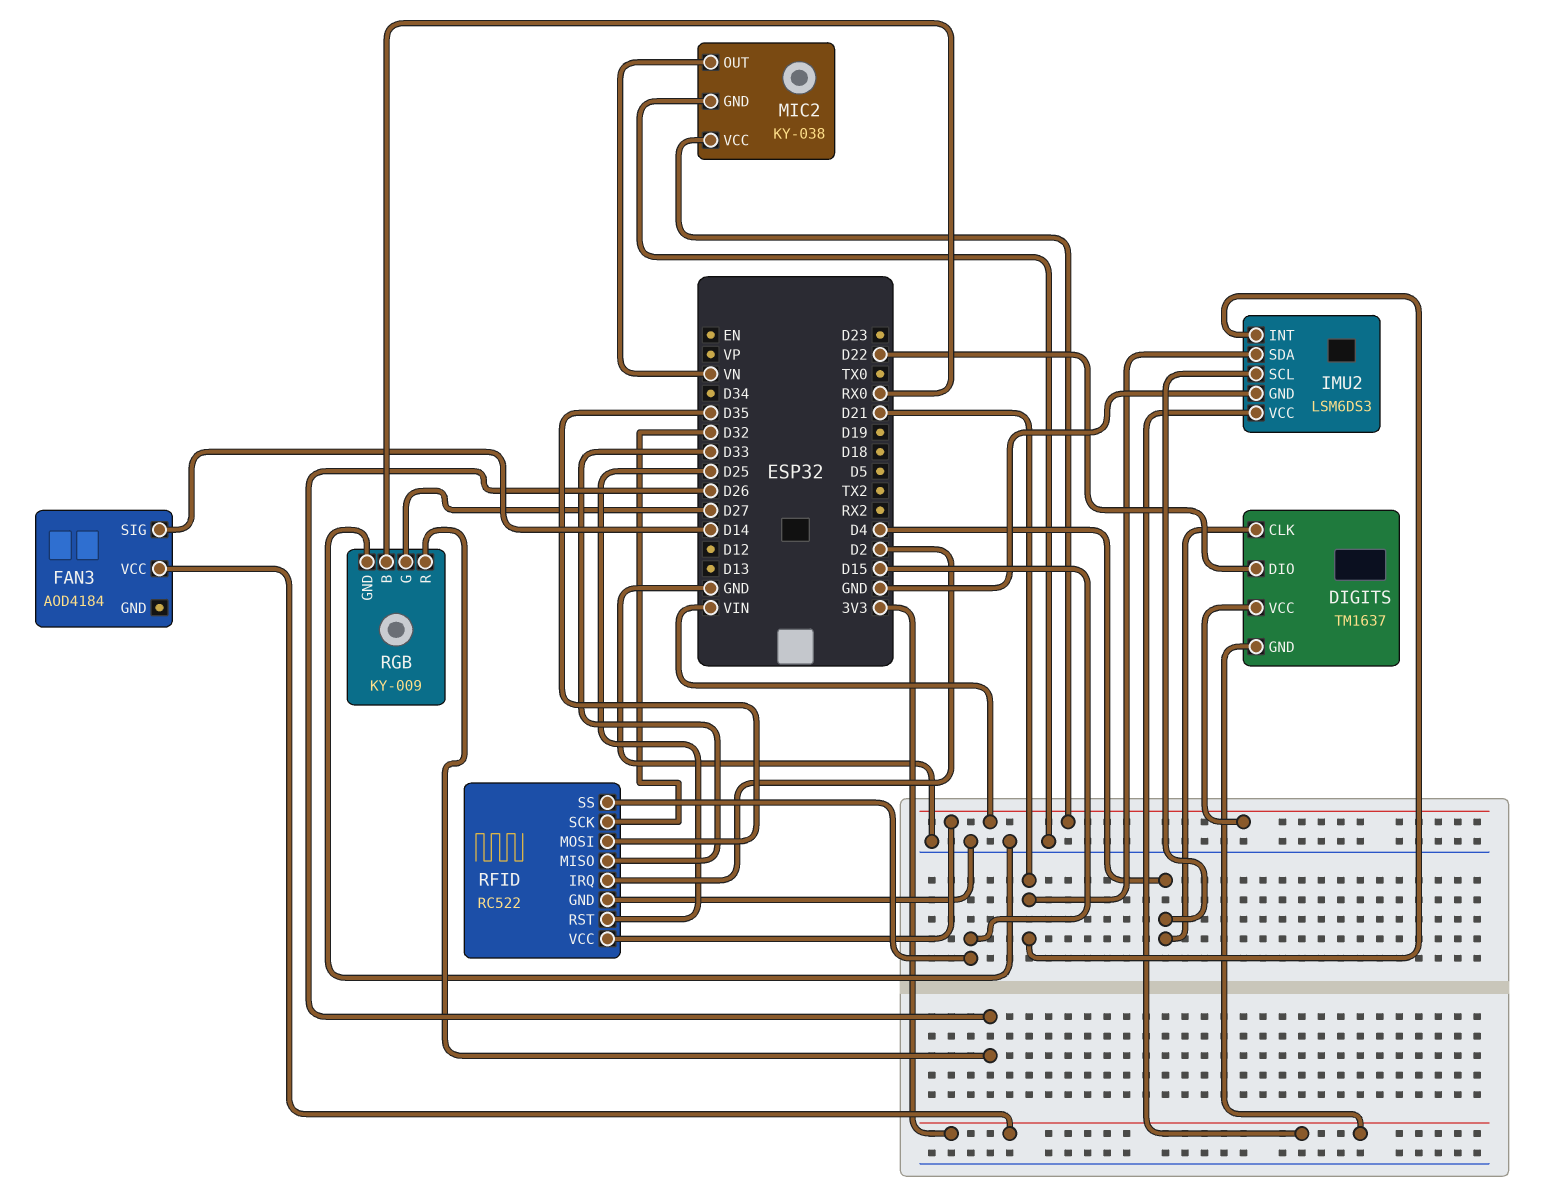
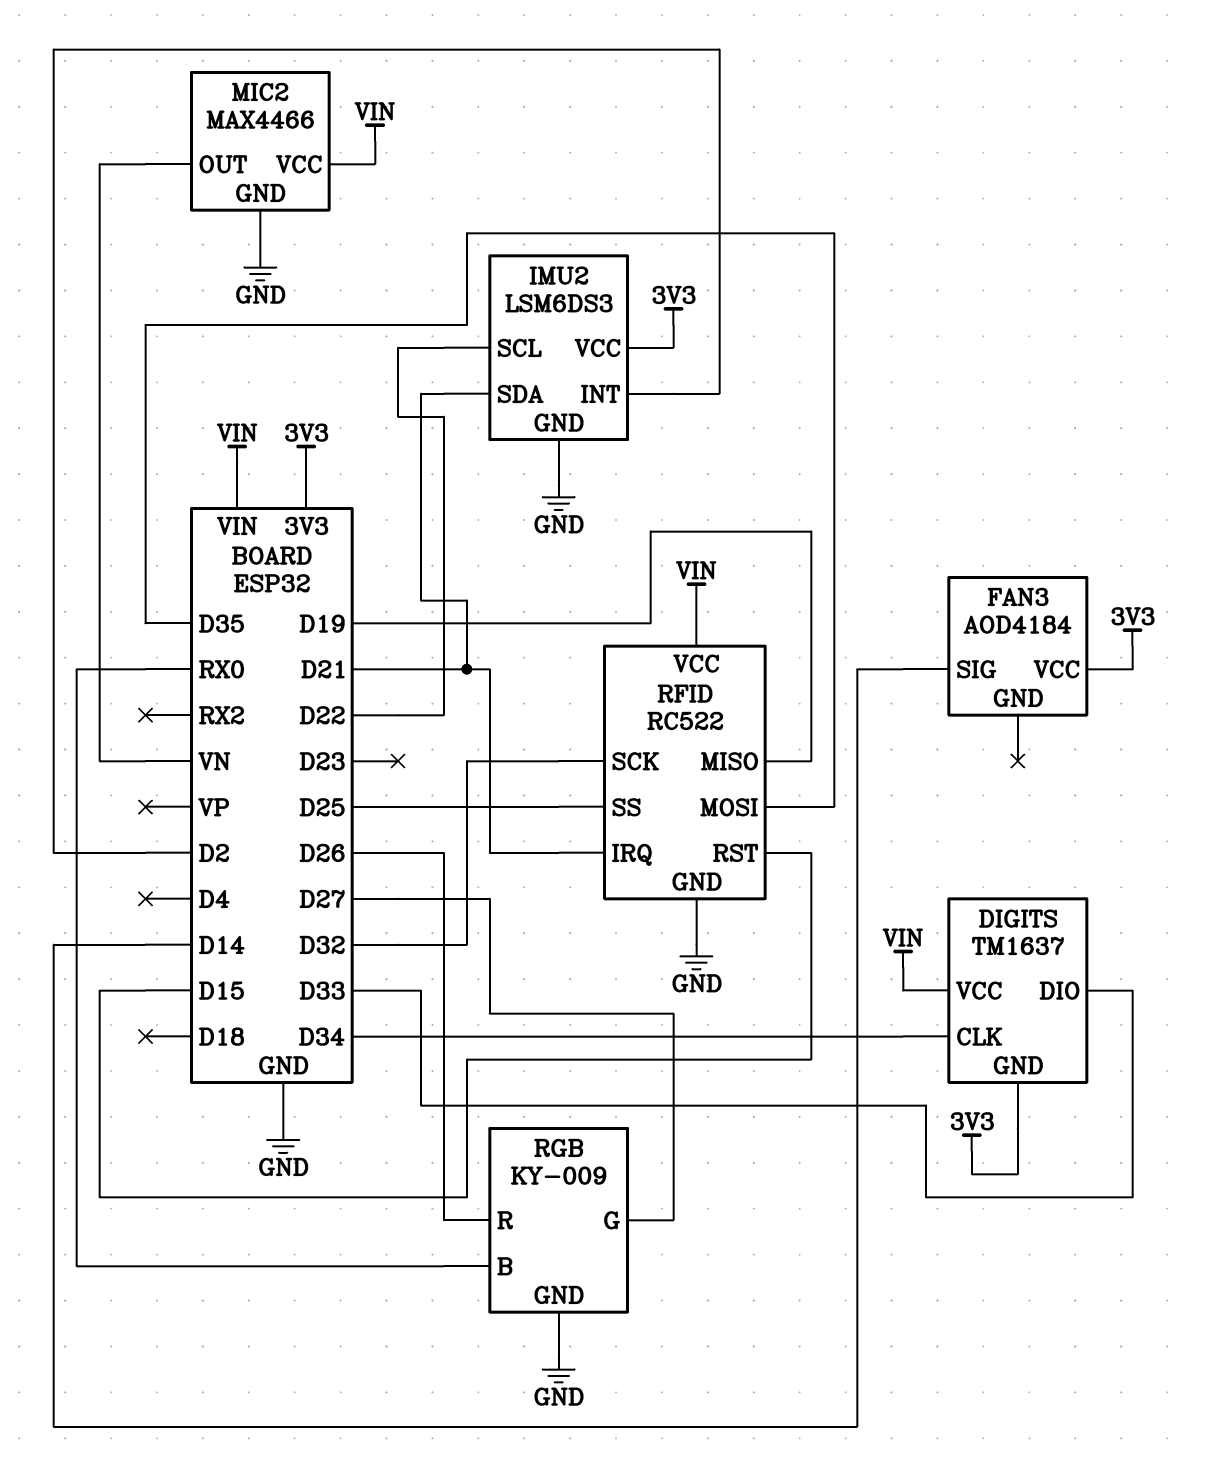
DIGITS pin CLK: D4 -> D34
DIGITS pin DIO: D22 -> D33
IMU2 pin INT: D21 -> D2
IMU2 pin SCL: D4 -> D22
MIC2: KY-038 -> MAX4466
RFID pin IRQ: D2 -> D21
RFID pin MISO: D33 -> D19
RFID pin RST: D25 -> D15
RFID pin SS: D15 -> D25

